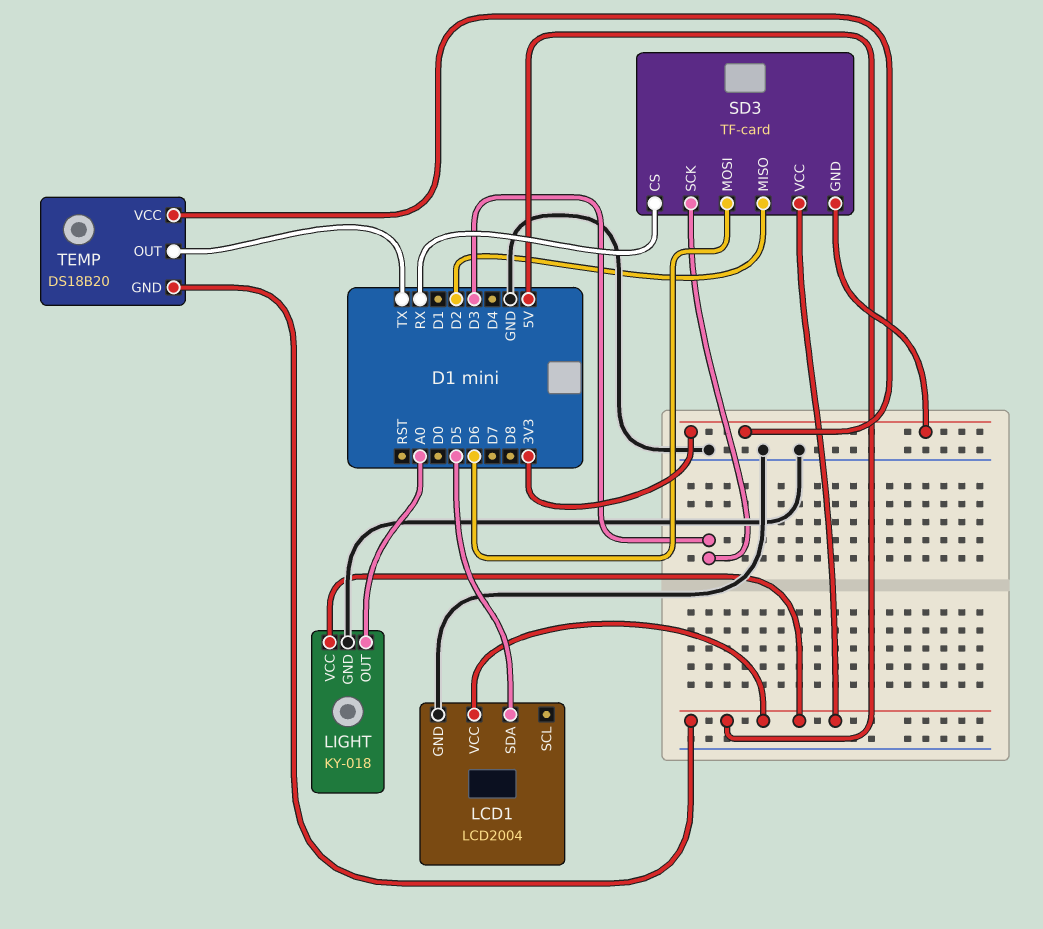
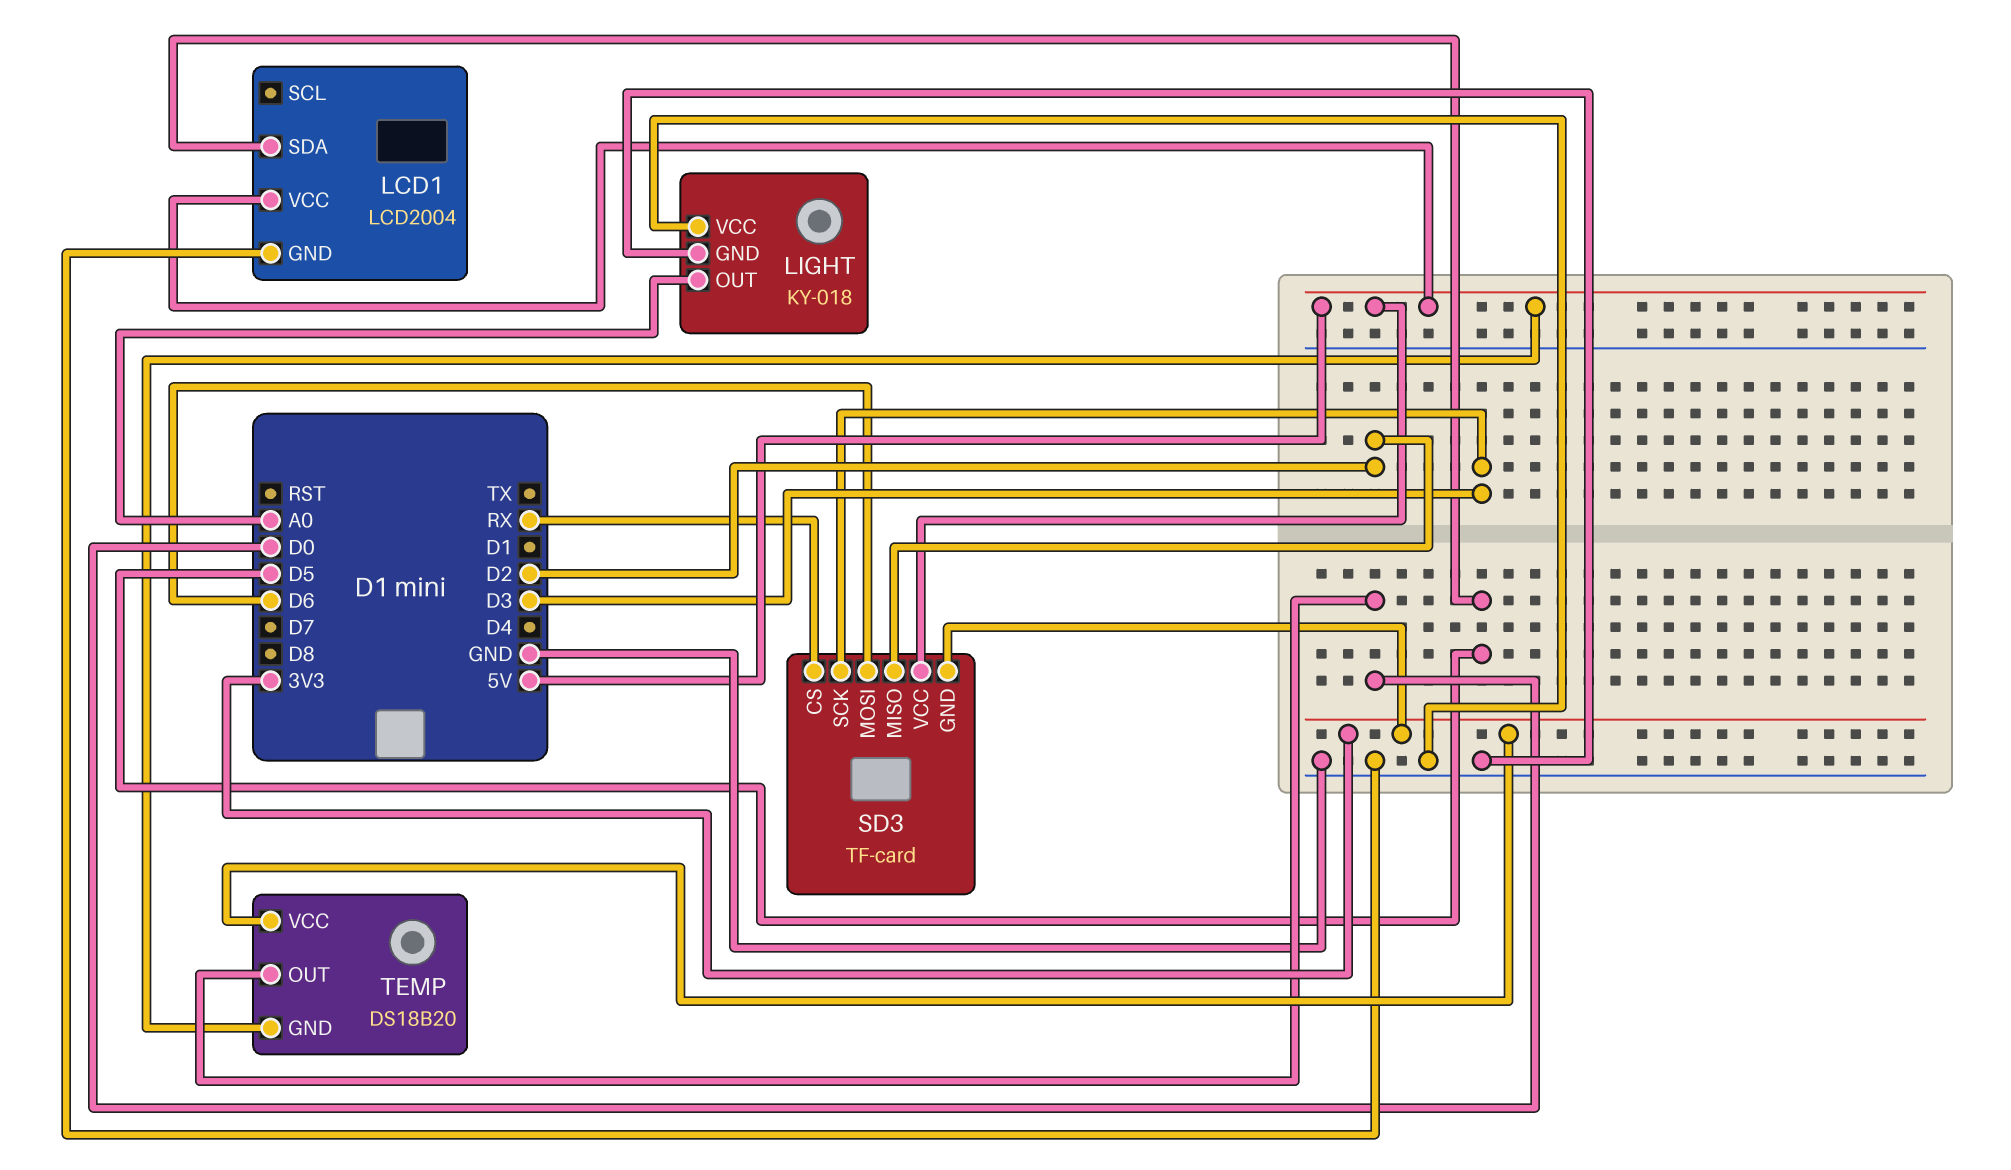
LIGHT pin VCC: 5V -> GND
TEMP pin OUT: TX -> D0

